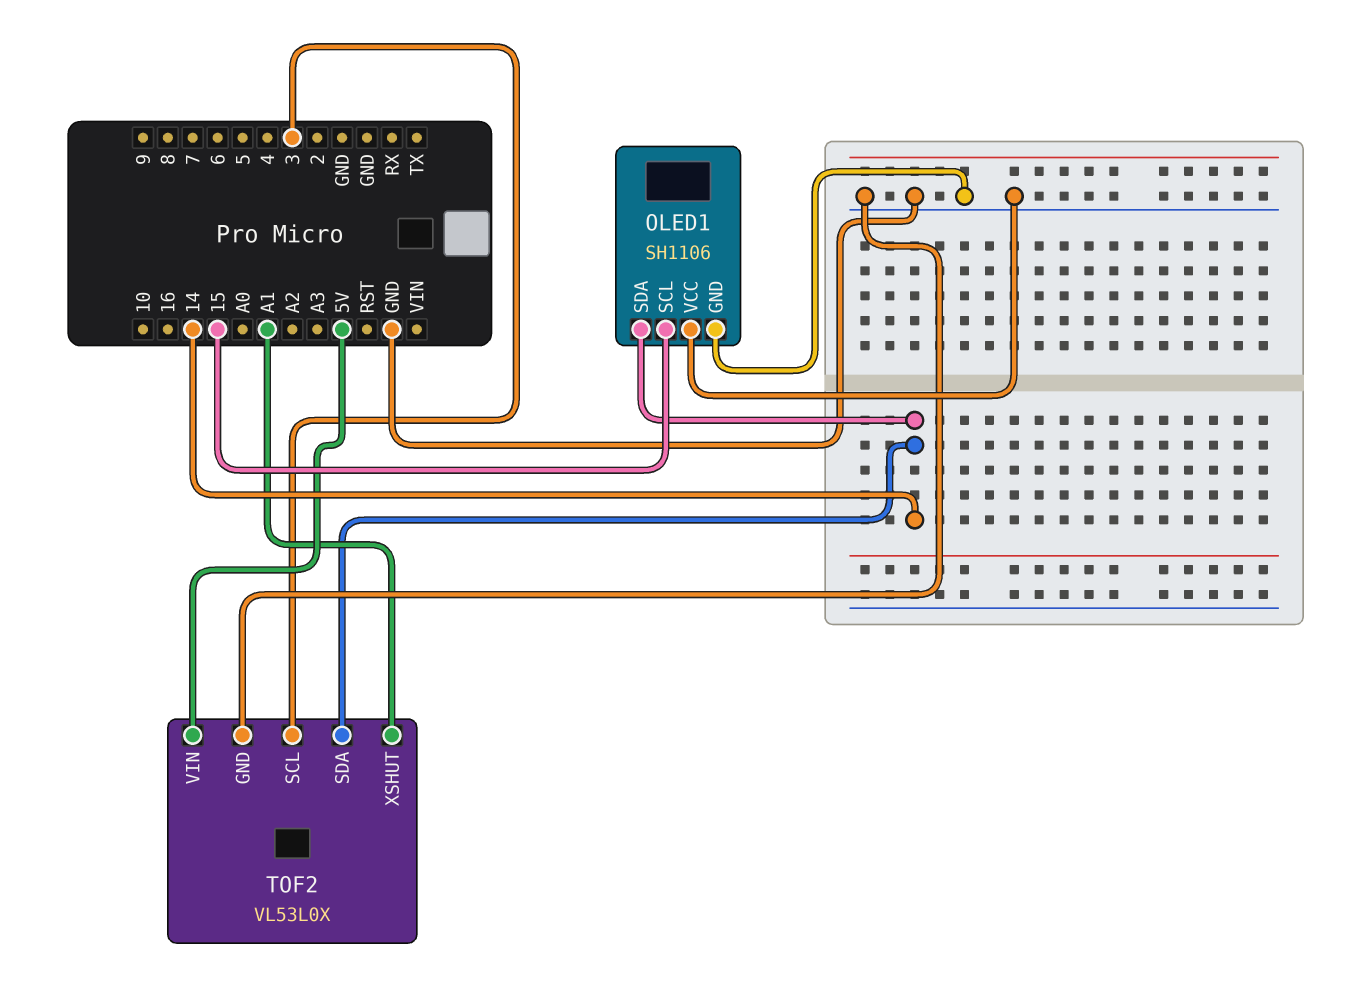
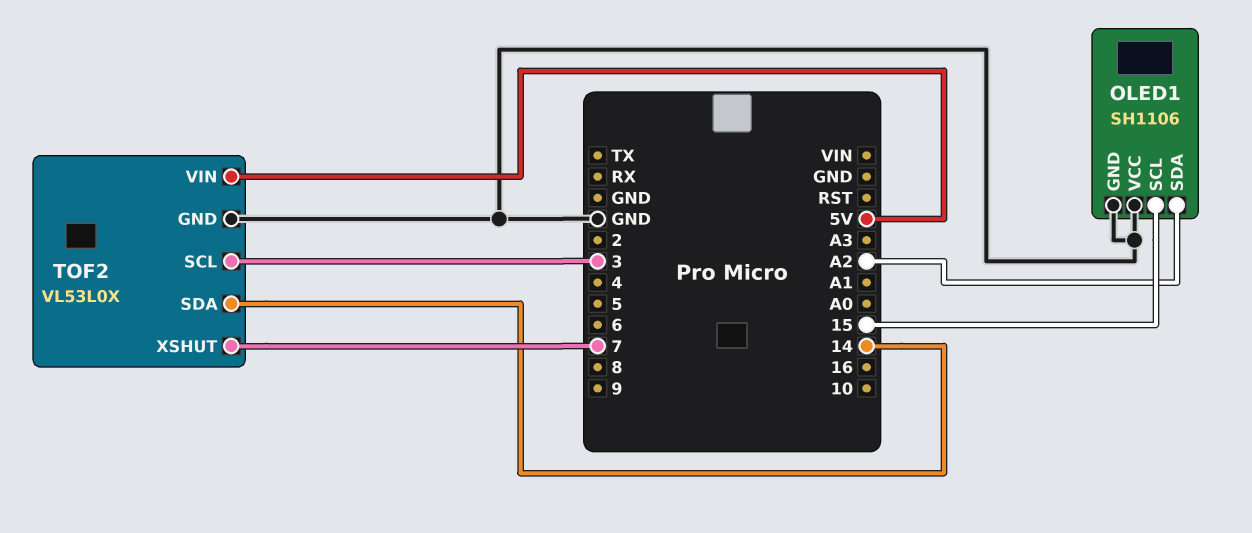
OLED1 pin SDA: 14 -> A2
TOF2 pin XSHUT: A1 -> 7

